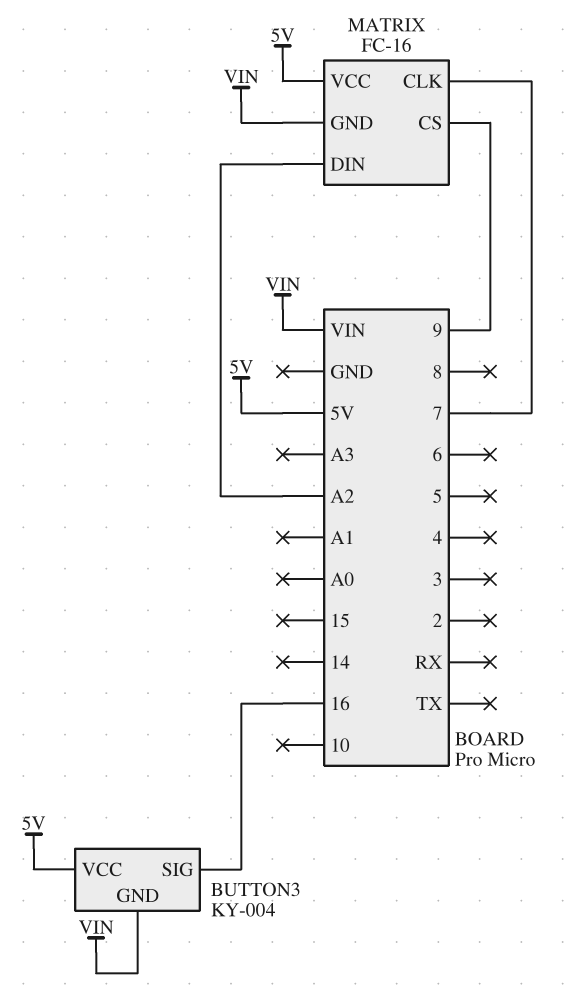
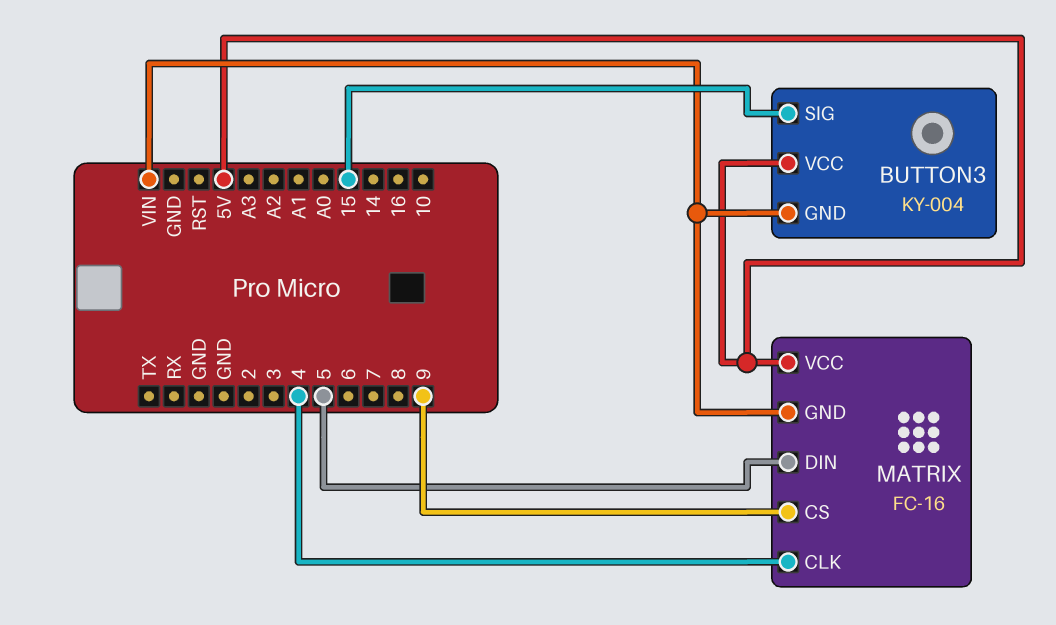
BUTTON3 pin SIG: 16 -> 15
MATRIX pin CLK: 7 -> 4
MATRIX pin DIN: A2 -> 5

